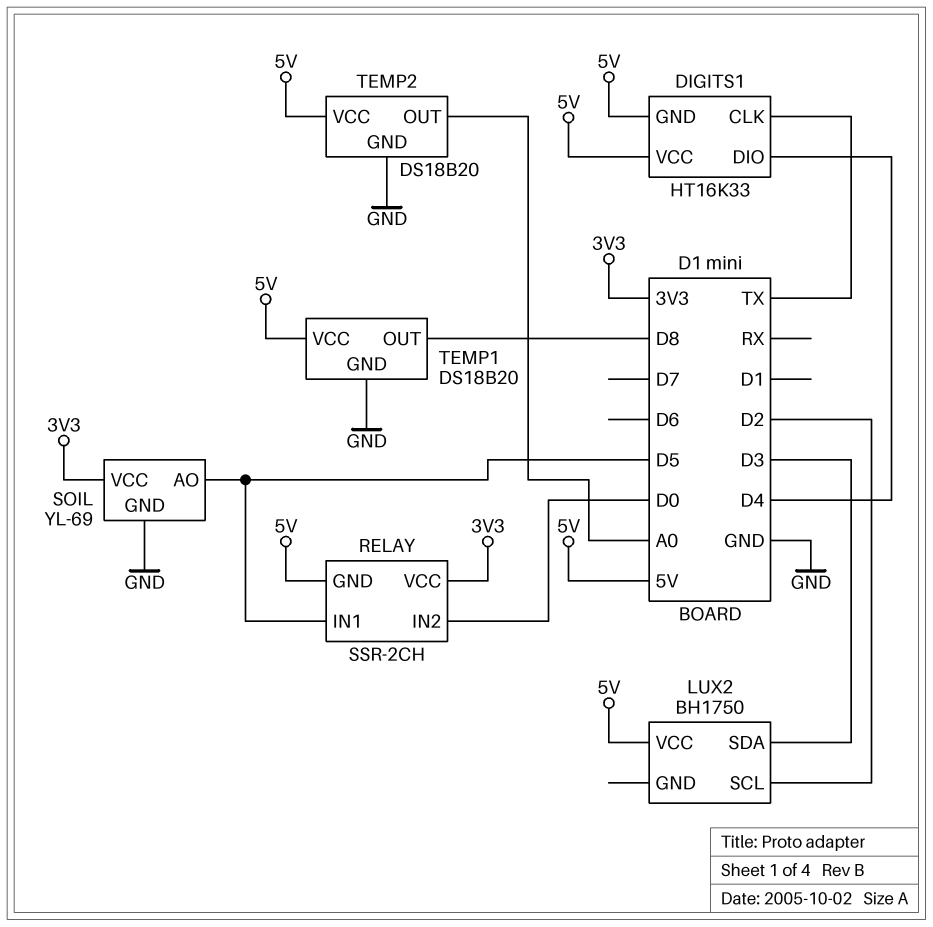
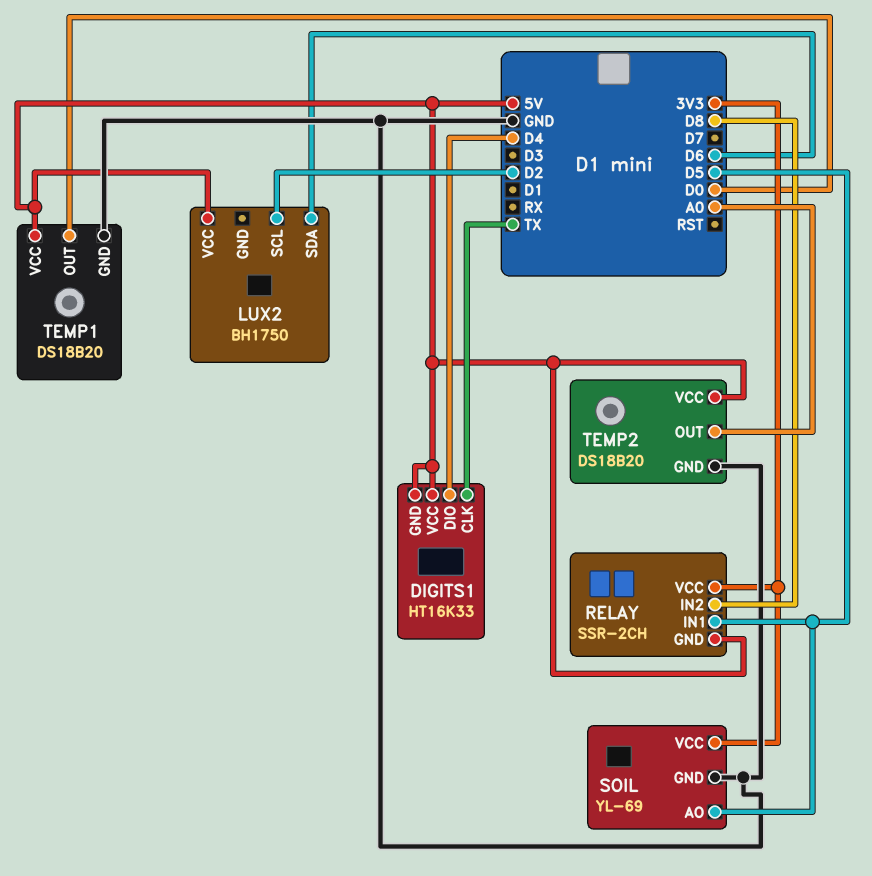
LUX2 pin SDA: D3 -> D6
RELAY pin IN2: D0 -> D8
TEMP1 pin OUT: D8 -> D0

